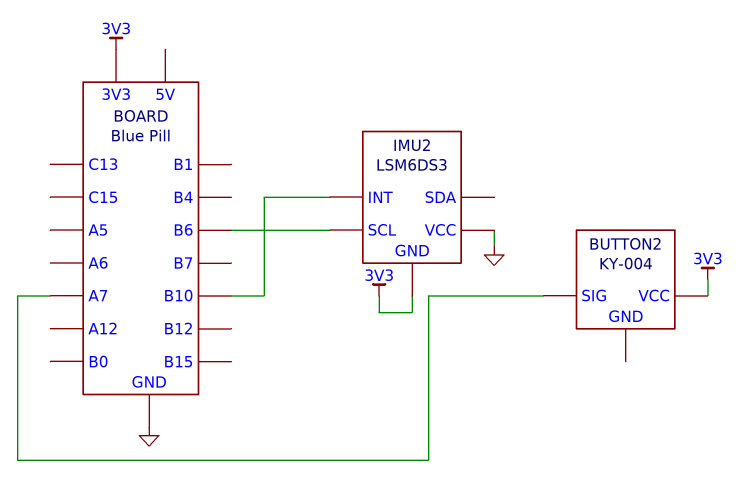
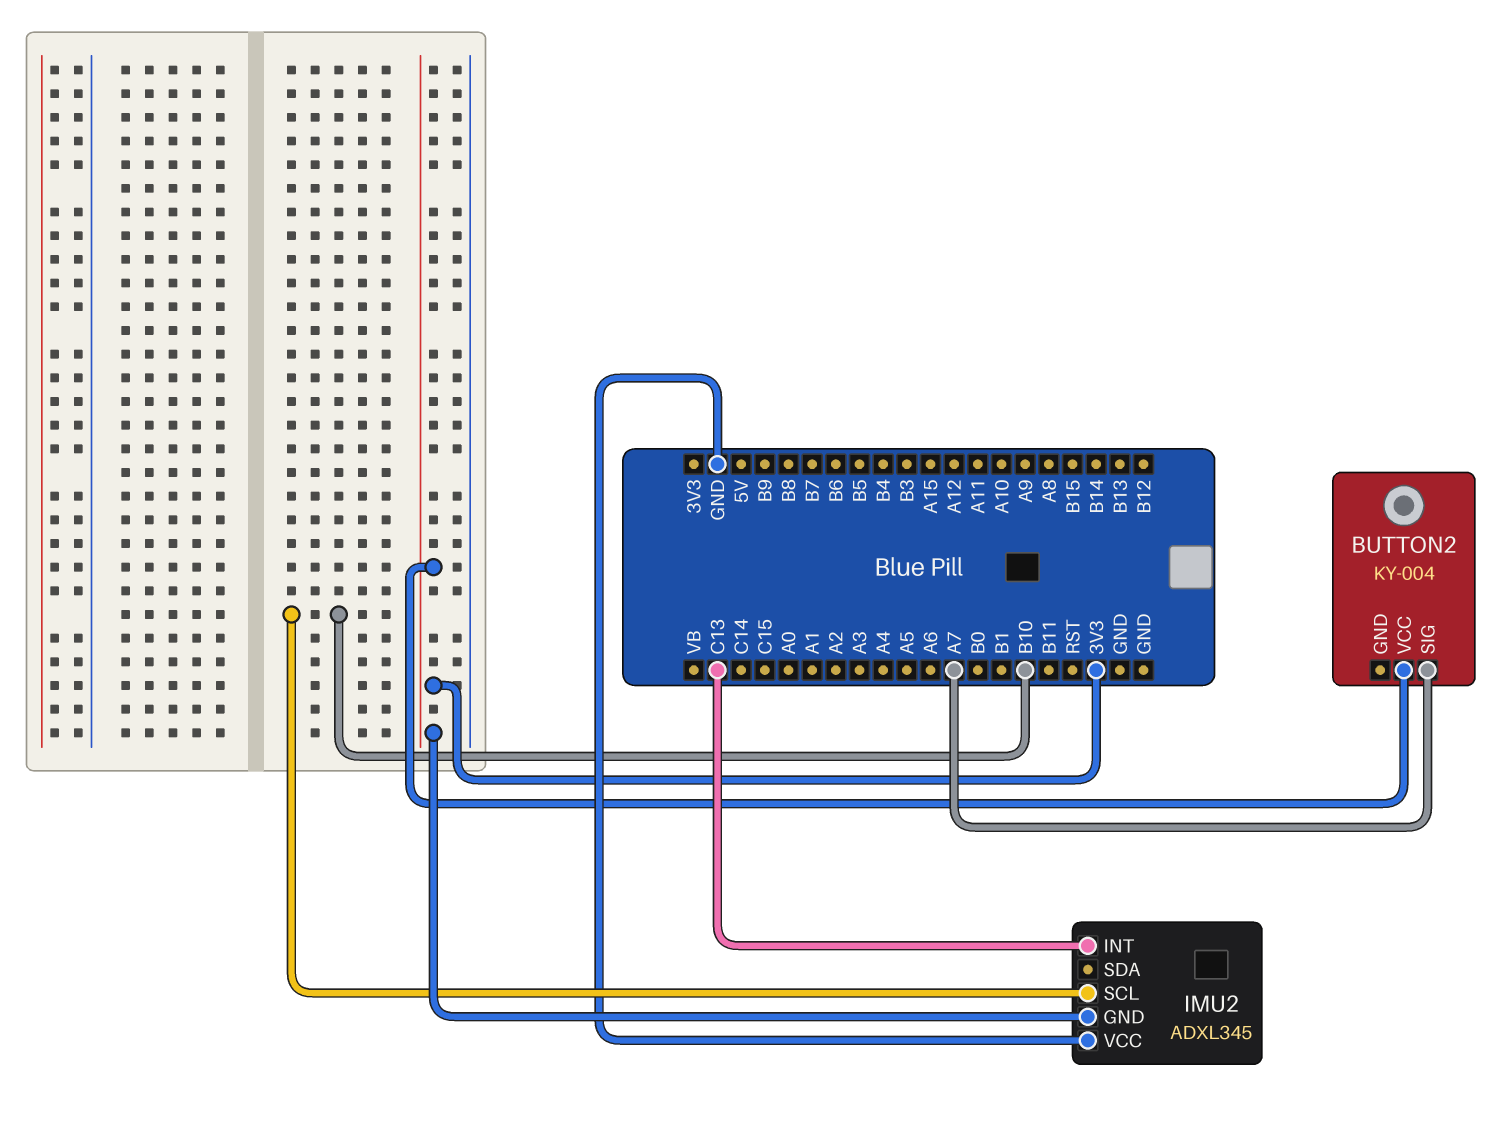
IMU2: LSM6DS3 -> ADXL345
IMU2 pin INT: B10 -> C13
IMU2 pin SCL: B6 -> B10

